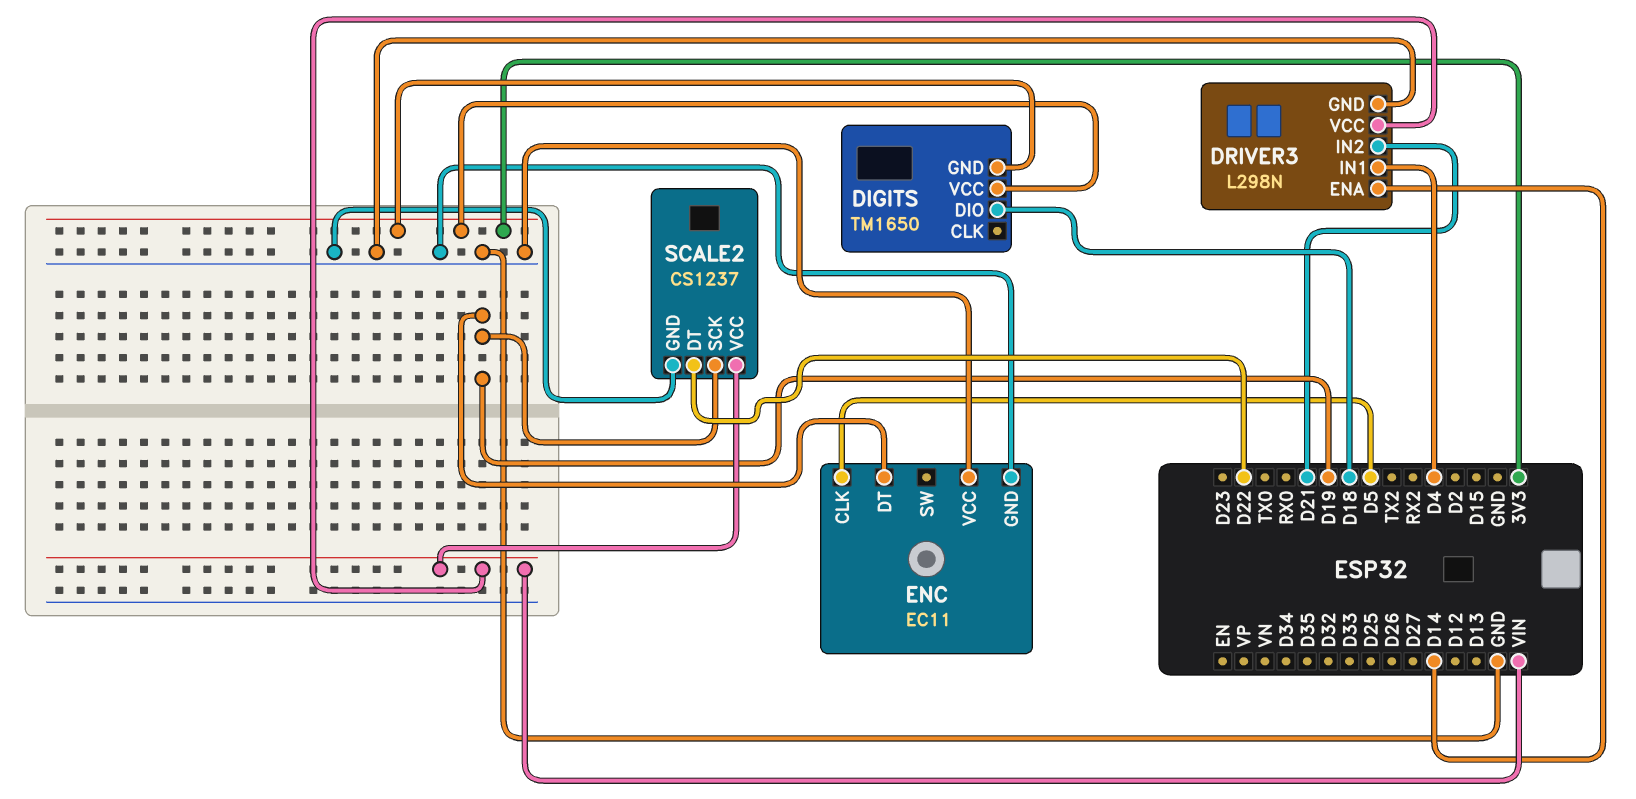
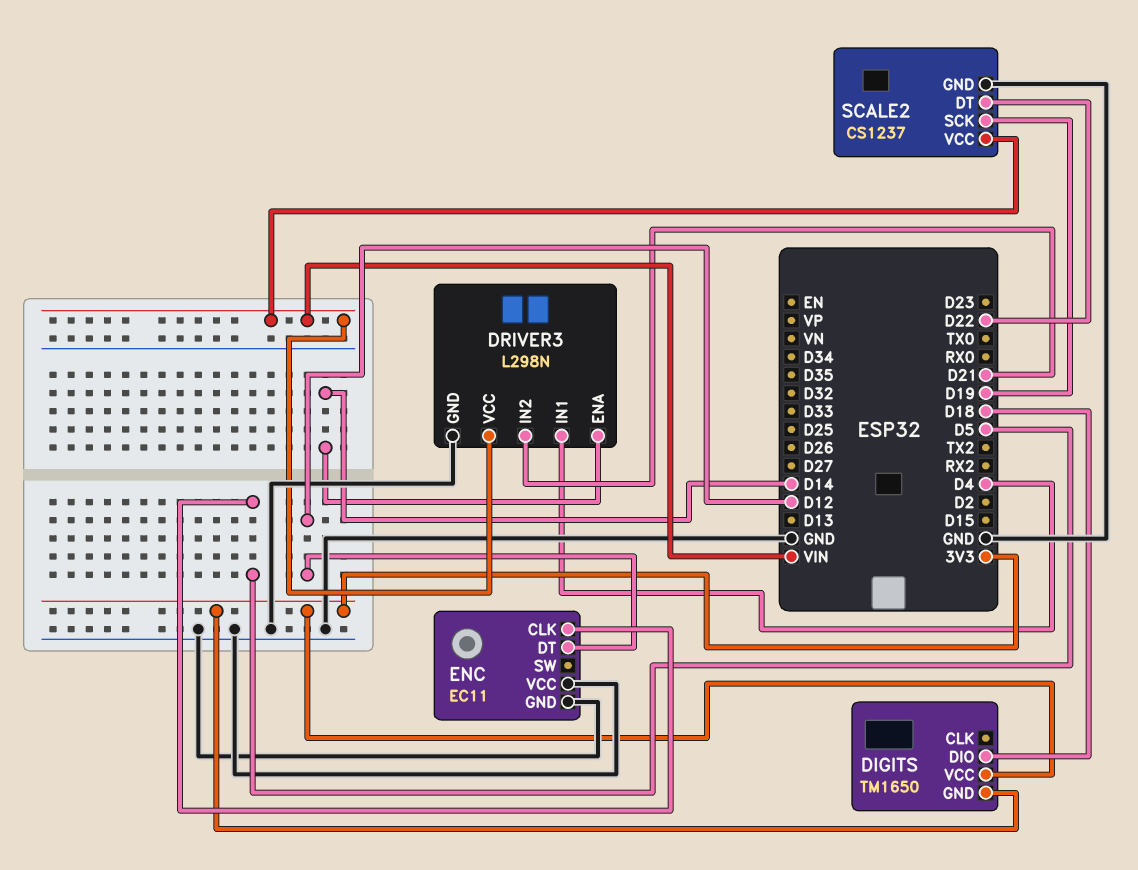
ENC pin DT: D19 -> D12

